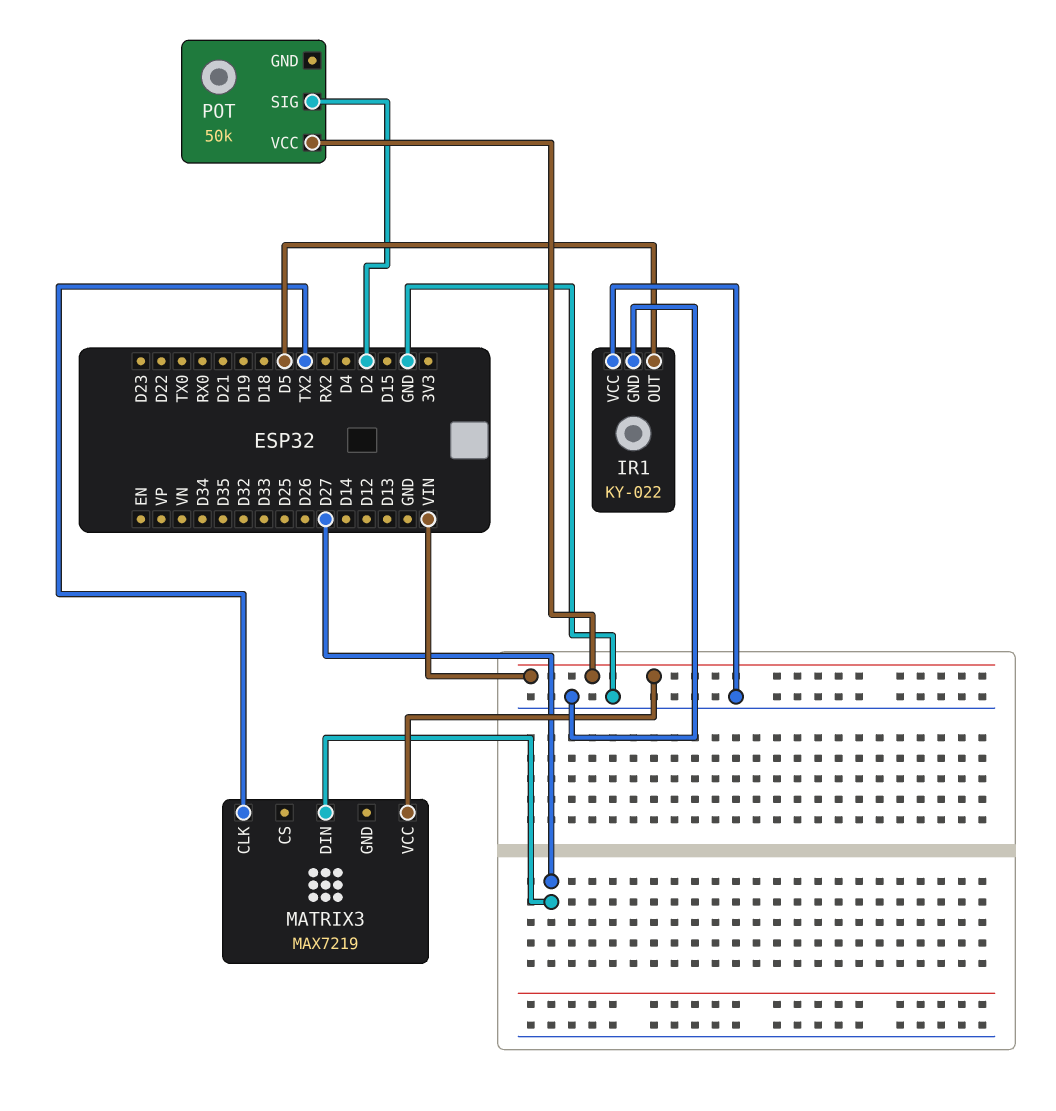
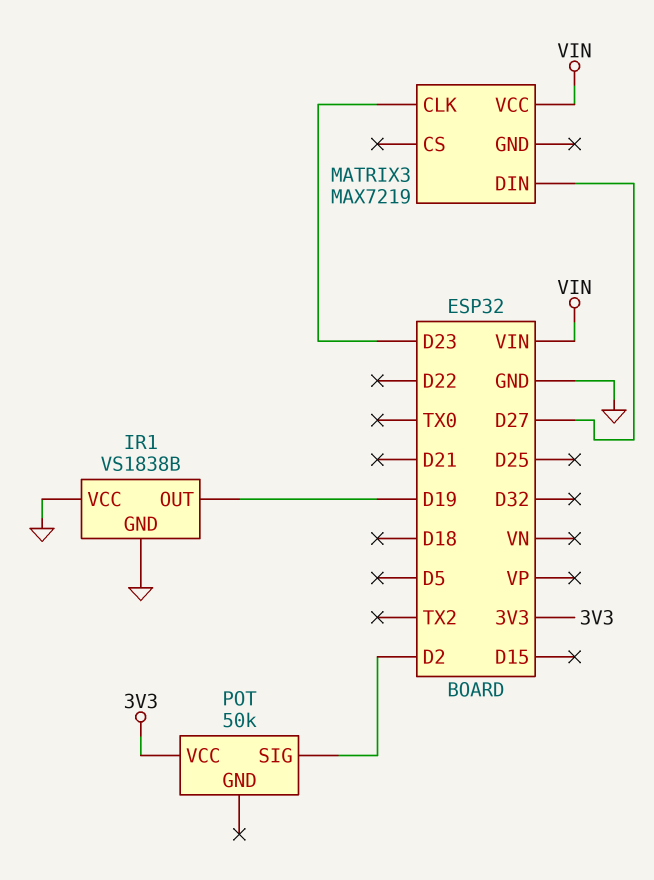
IR1: KY-022 -> VS1838B
IR1 pin OUT: D5 -> D19
MATRIX3 pin CLK: TX2 -> D23
POT pin VCC: VIN -> 3V3

